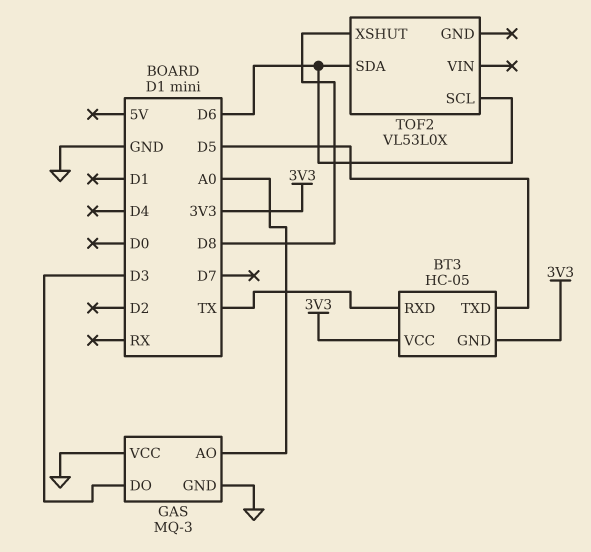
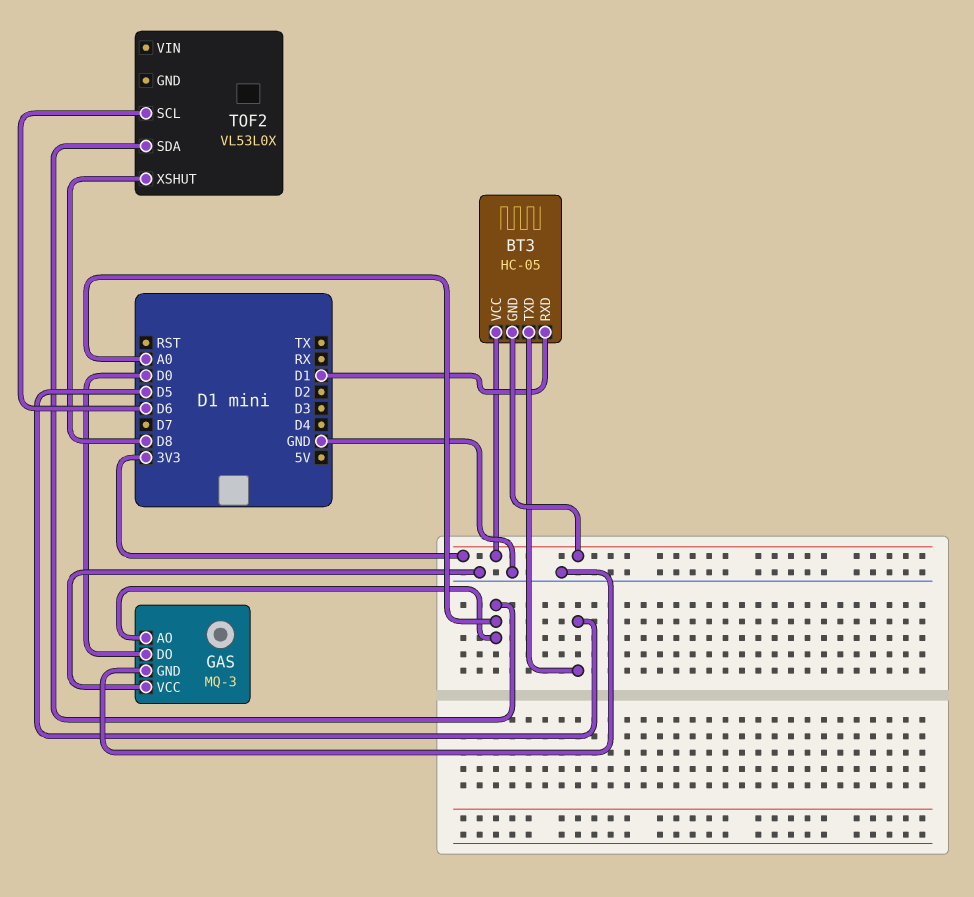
BT3 pin RXD: TX -> D1
GAS pin DO: D3 -> D0
TOF2 pin SDA: D6 -> A0

